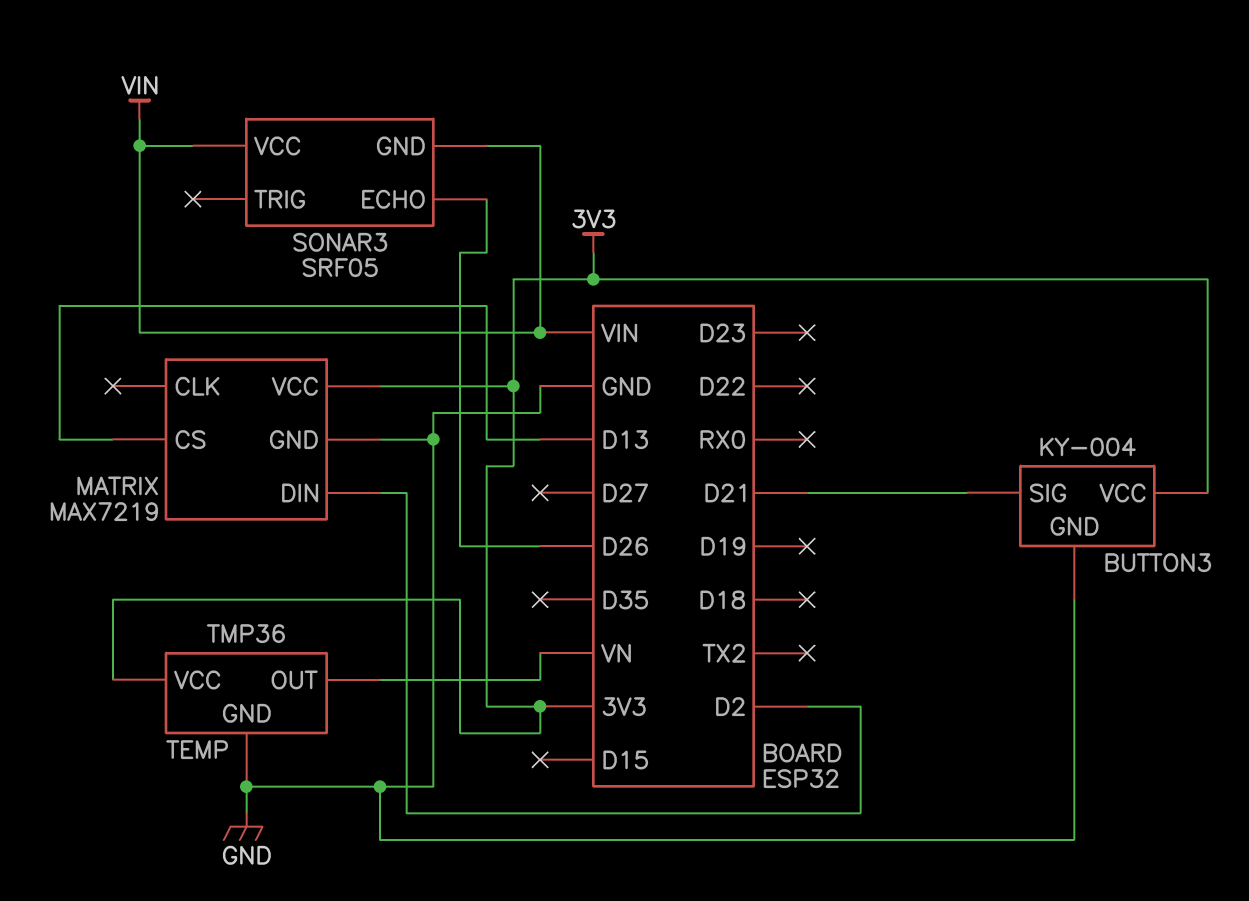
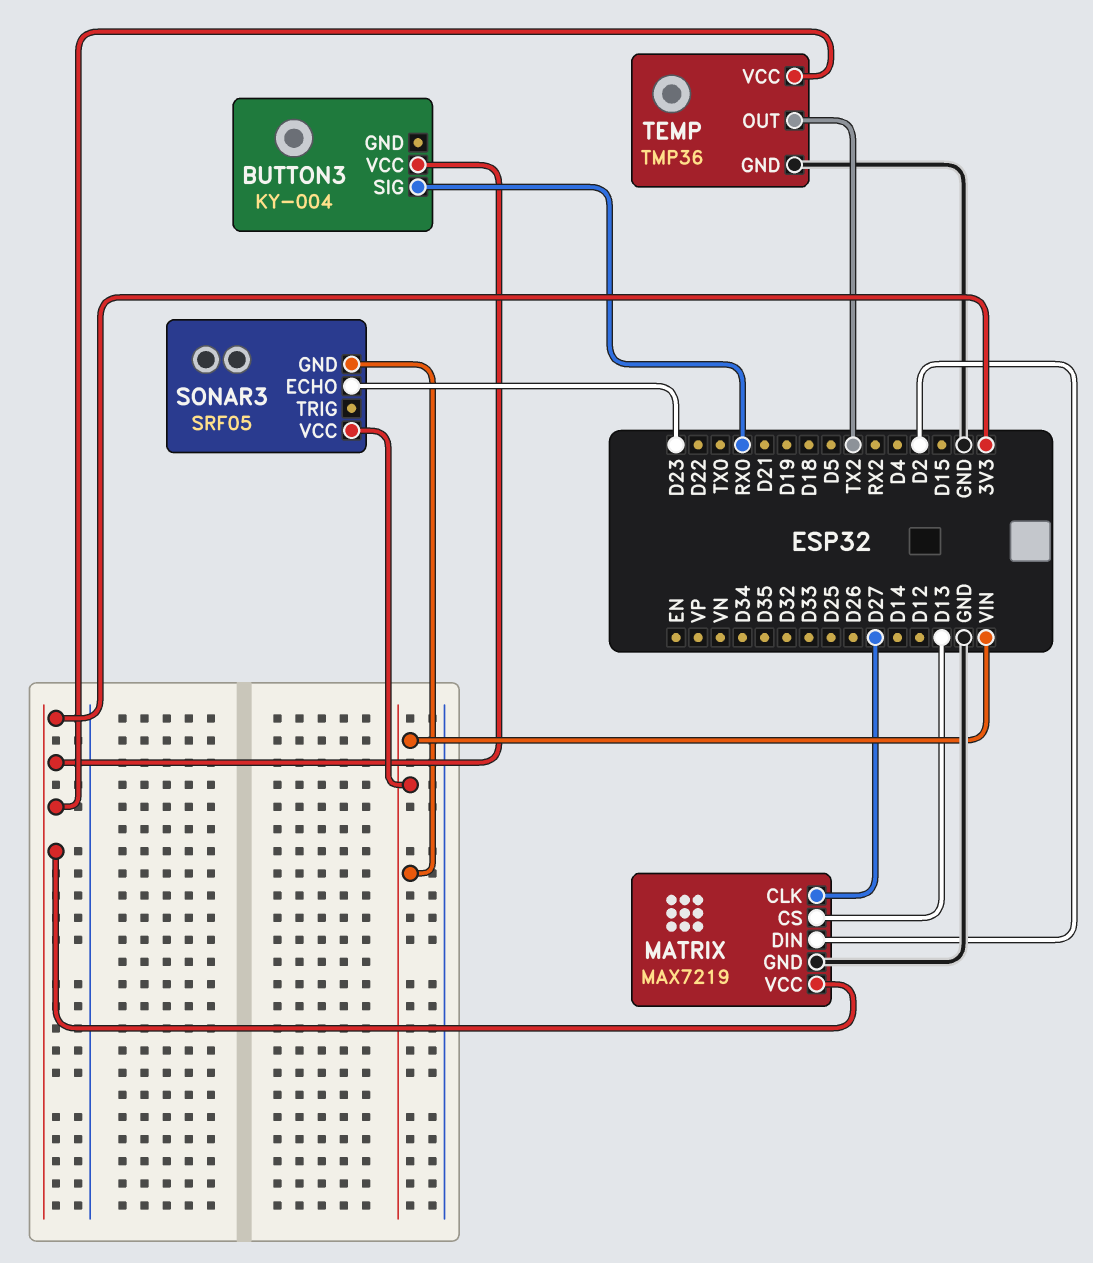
BUTTON3 pin GND: GND -> none
BUTTON3 pin SIG: D21 -> RX0
MATRIX pin CLK: none -> D27
SONAR3 pin ECHO: D26 -> D23
TEMP pin OUT: VN -> TX2

